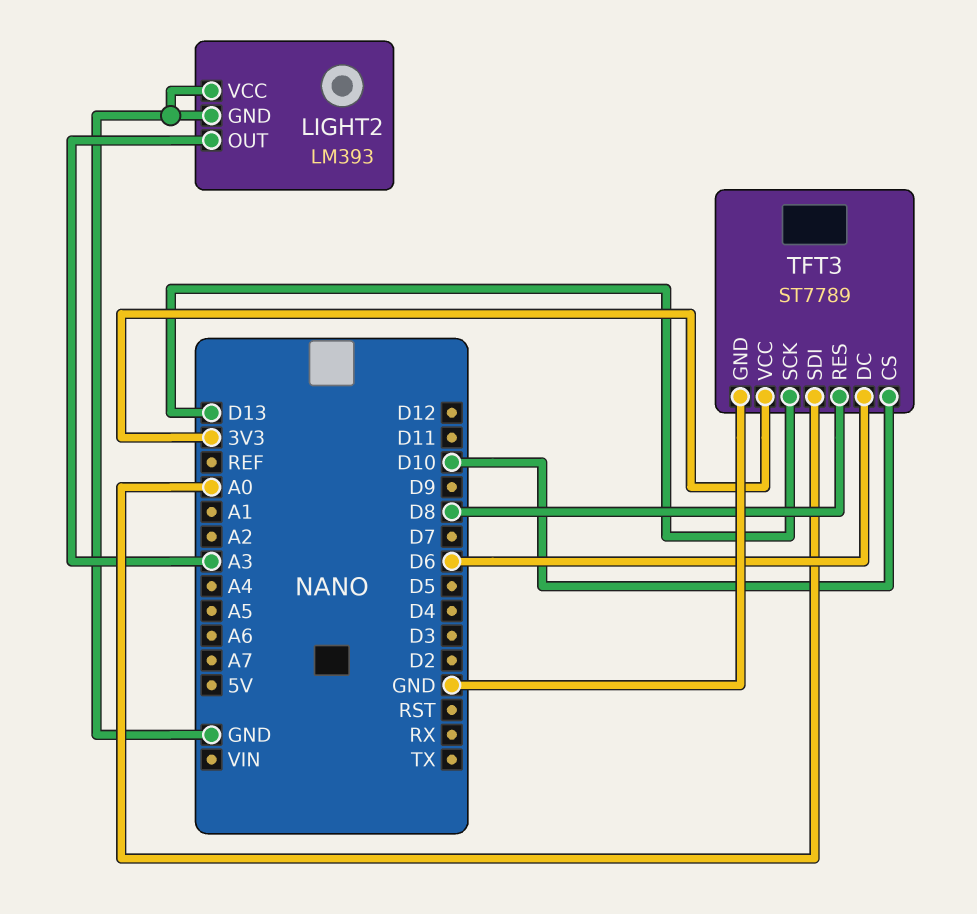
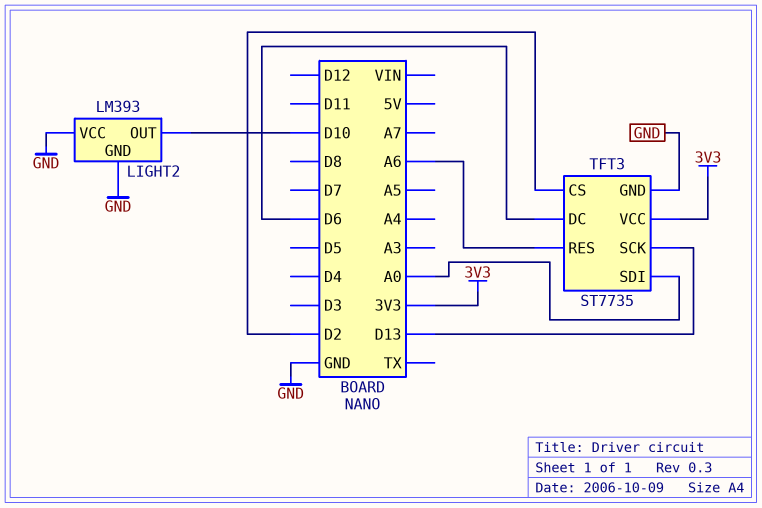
LIGHT2 pin OUT: A3 -> D10
TFT3: ST7789 -> ST7735
TFT3 pin CS: D10 -> D2
TFT3 pin RES: D8 -> A6

